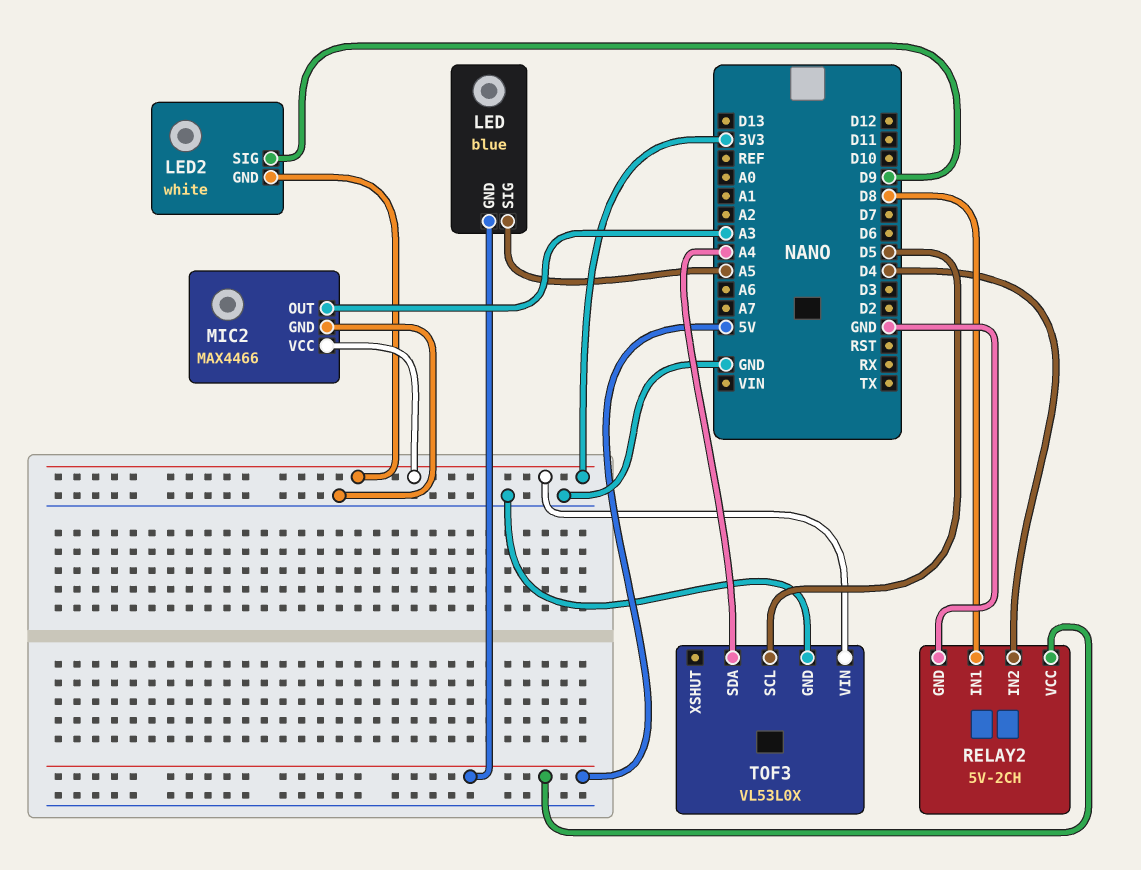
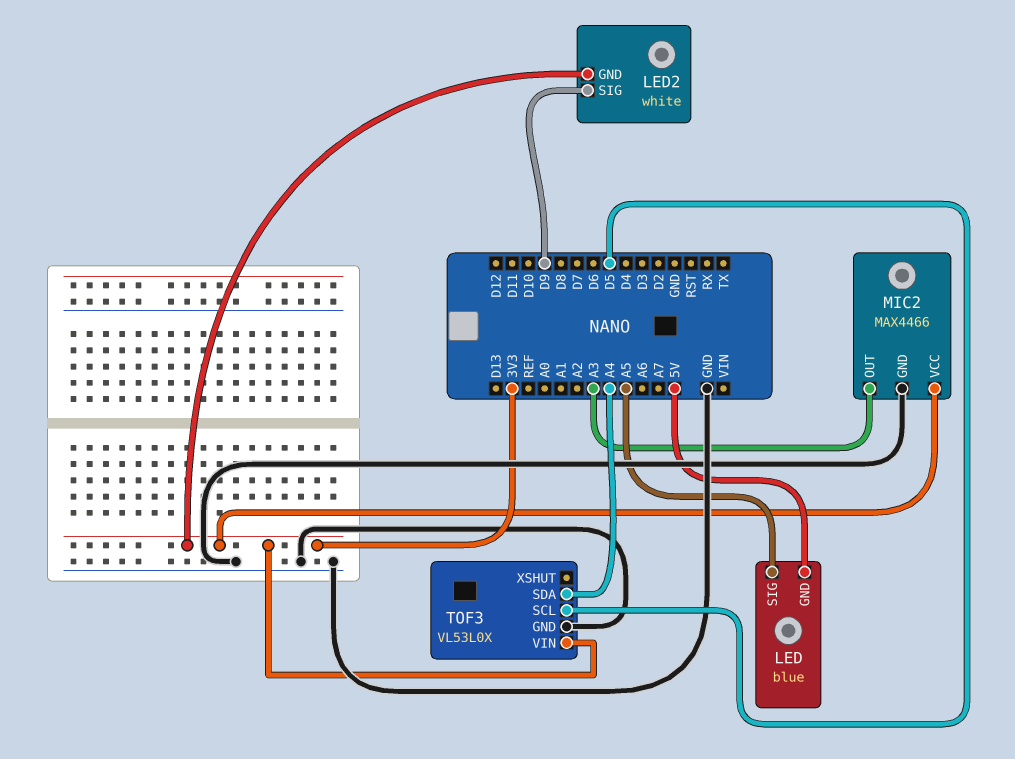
RELAY2: 5V-2CH -> none
RELAY2 pin GND: GND -> none
RELAY2 pin IN1: D8 -> none
RELAY2 pin IN2: D4 -> none
RELAY2 pin VCC: 5V -> none

